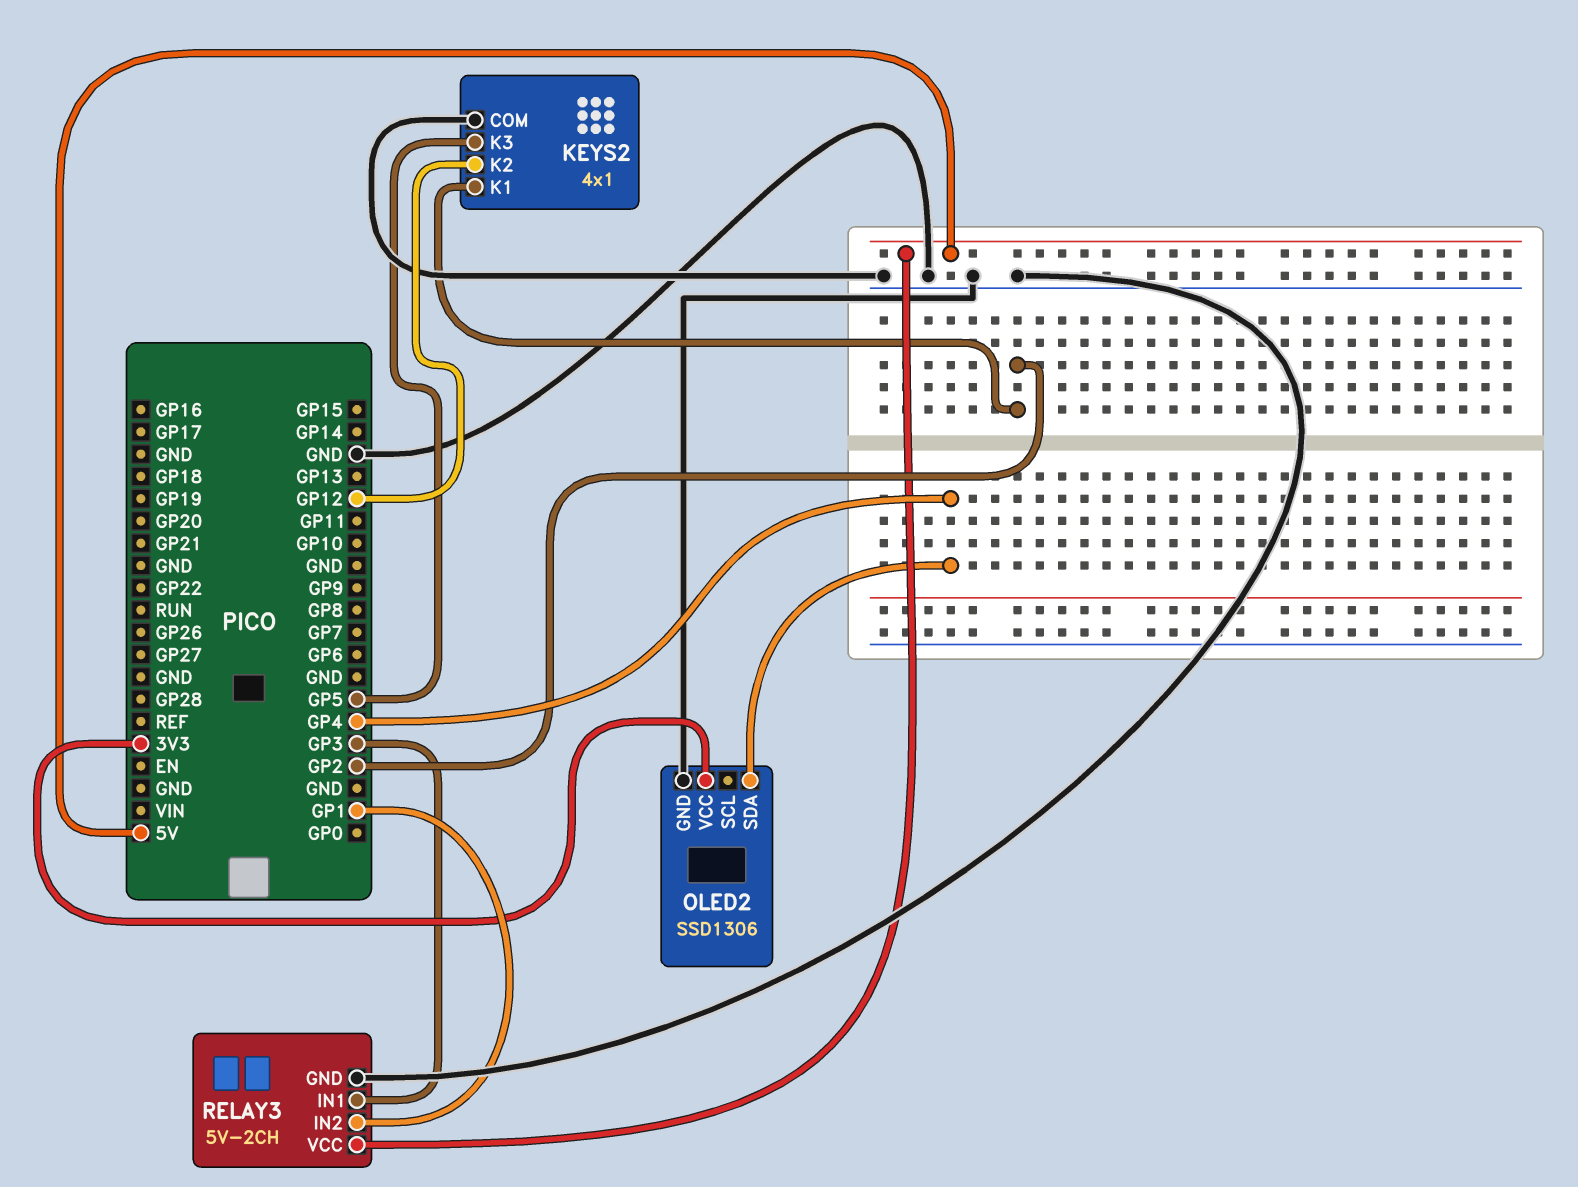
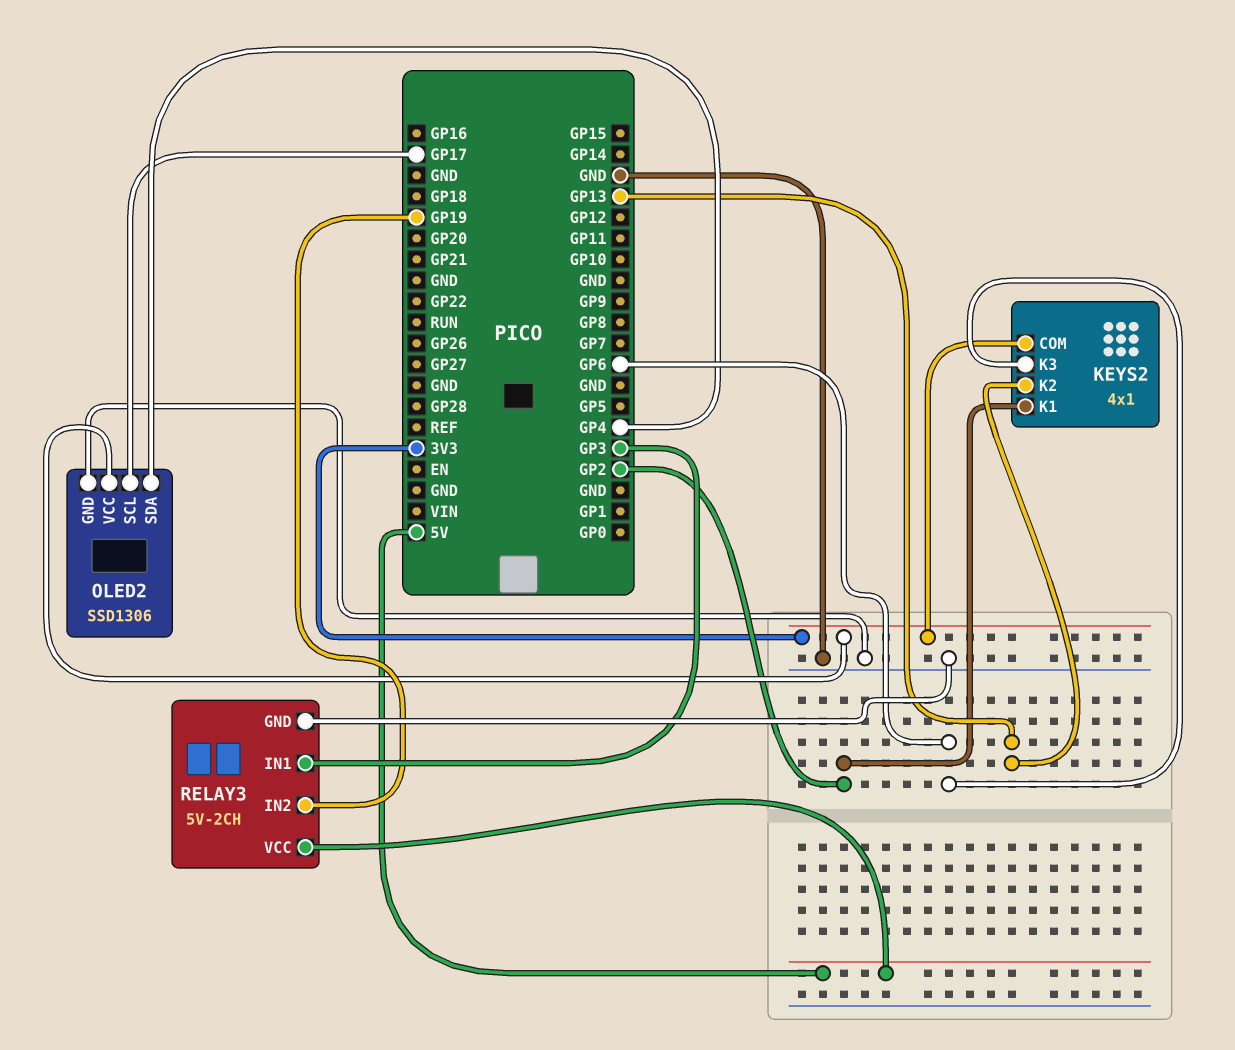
KEYS2 pin COM: GND -> 3V3
KEYS2 pin K2: GP12 -> GP13
KEYS2 pin K3: GP5 -> GP6
OLED2 pin SCL: none -> GP17
RELAY3 pin IN2: GP1 -> GP19

